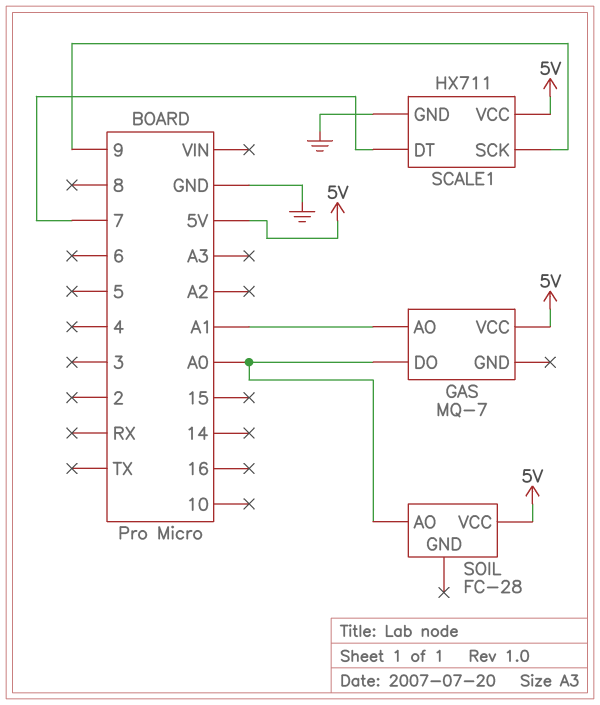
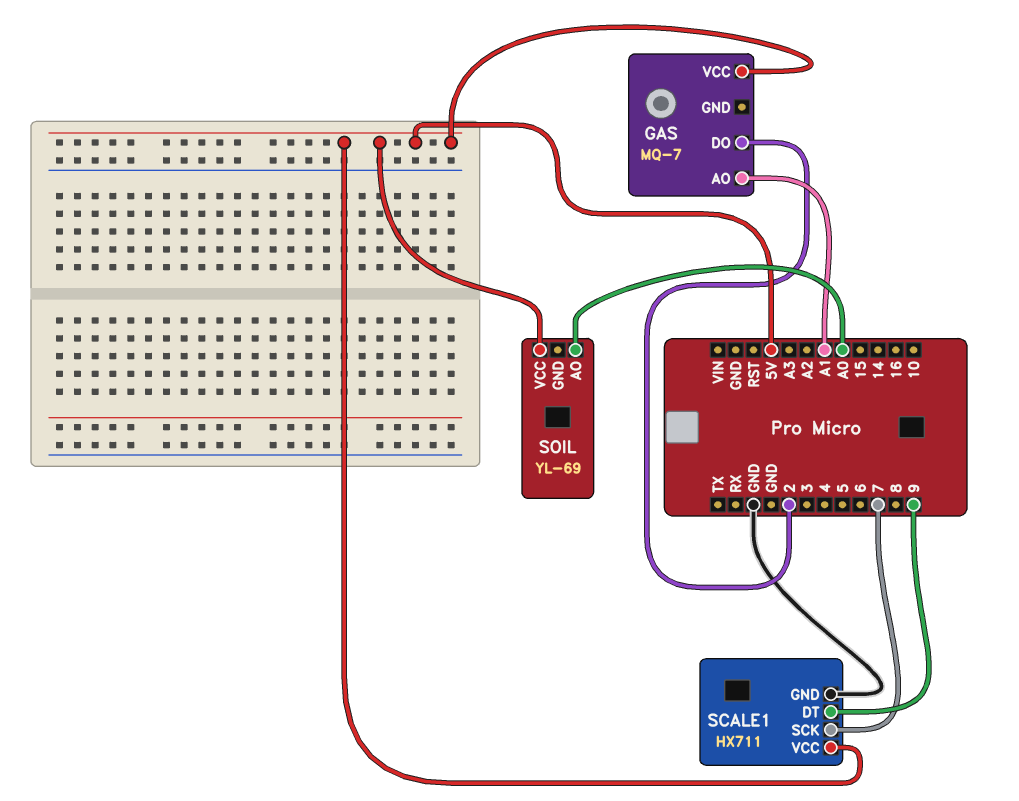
GAS pin DO: A0 -> 2
SCALE1 pin DT: 7 -> 9
SCALE1 pin SCK: 9 -> 7
SOIL: FC-28 -> YL-69

